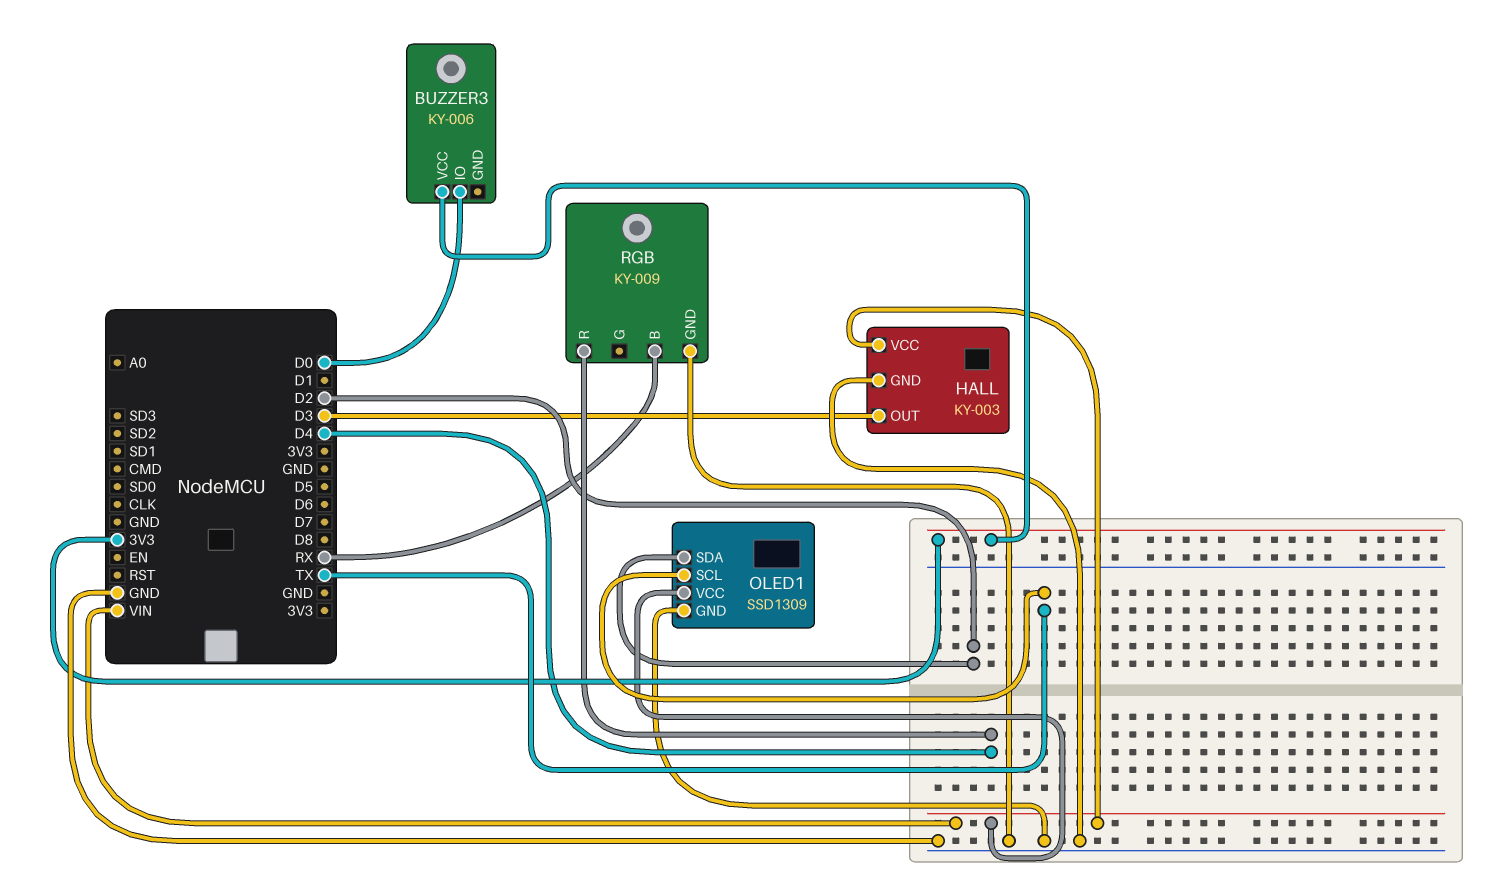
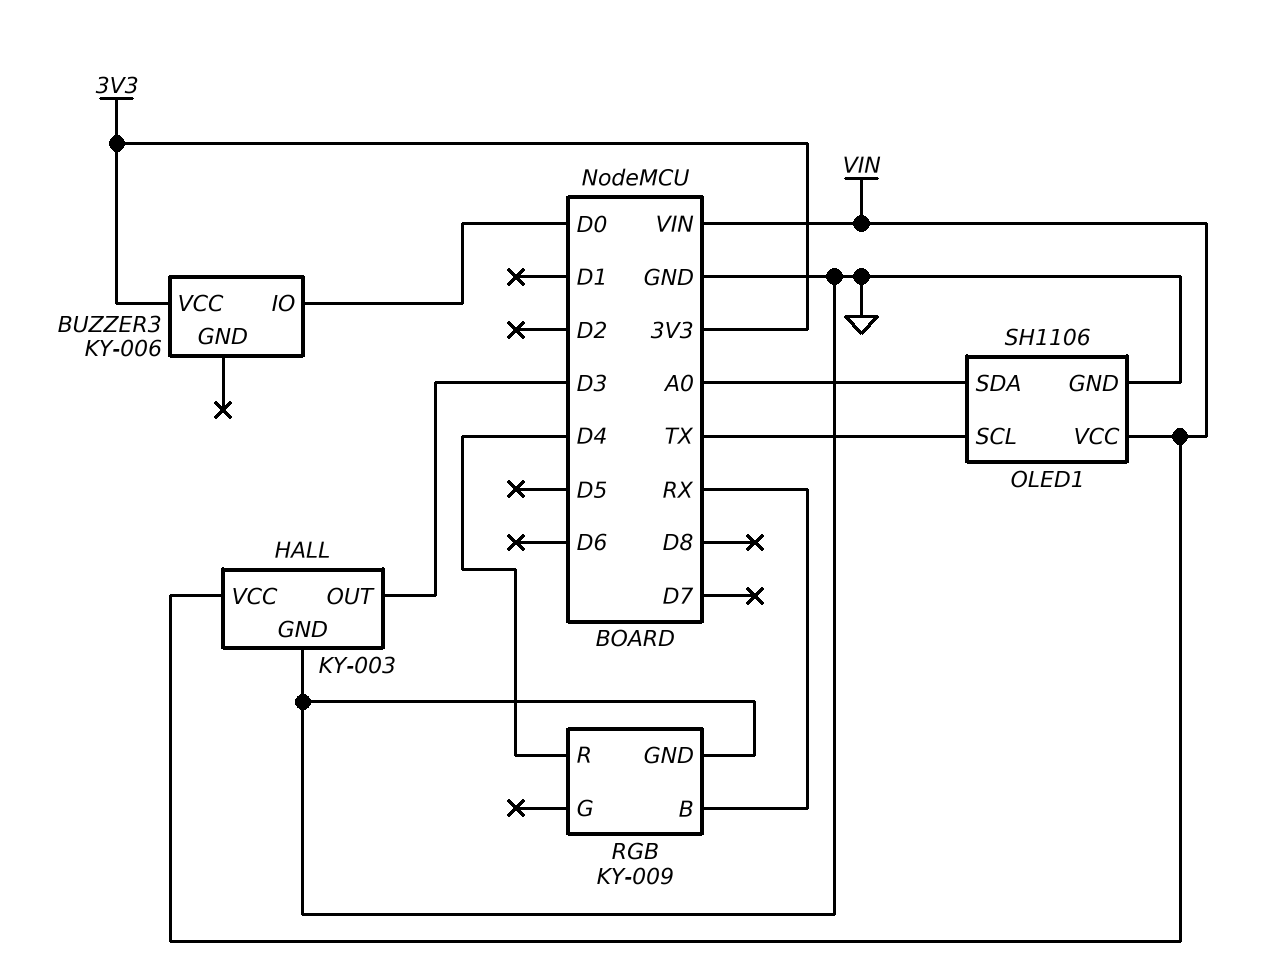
OLED1: SSD1309 -> SH1106
OLED1 pin SDA: D2 -> A0

